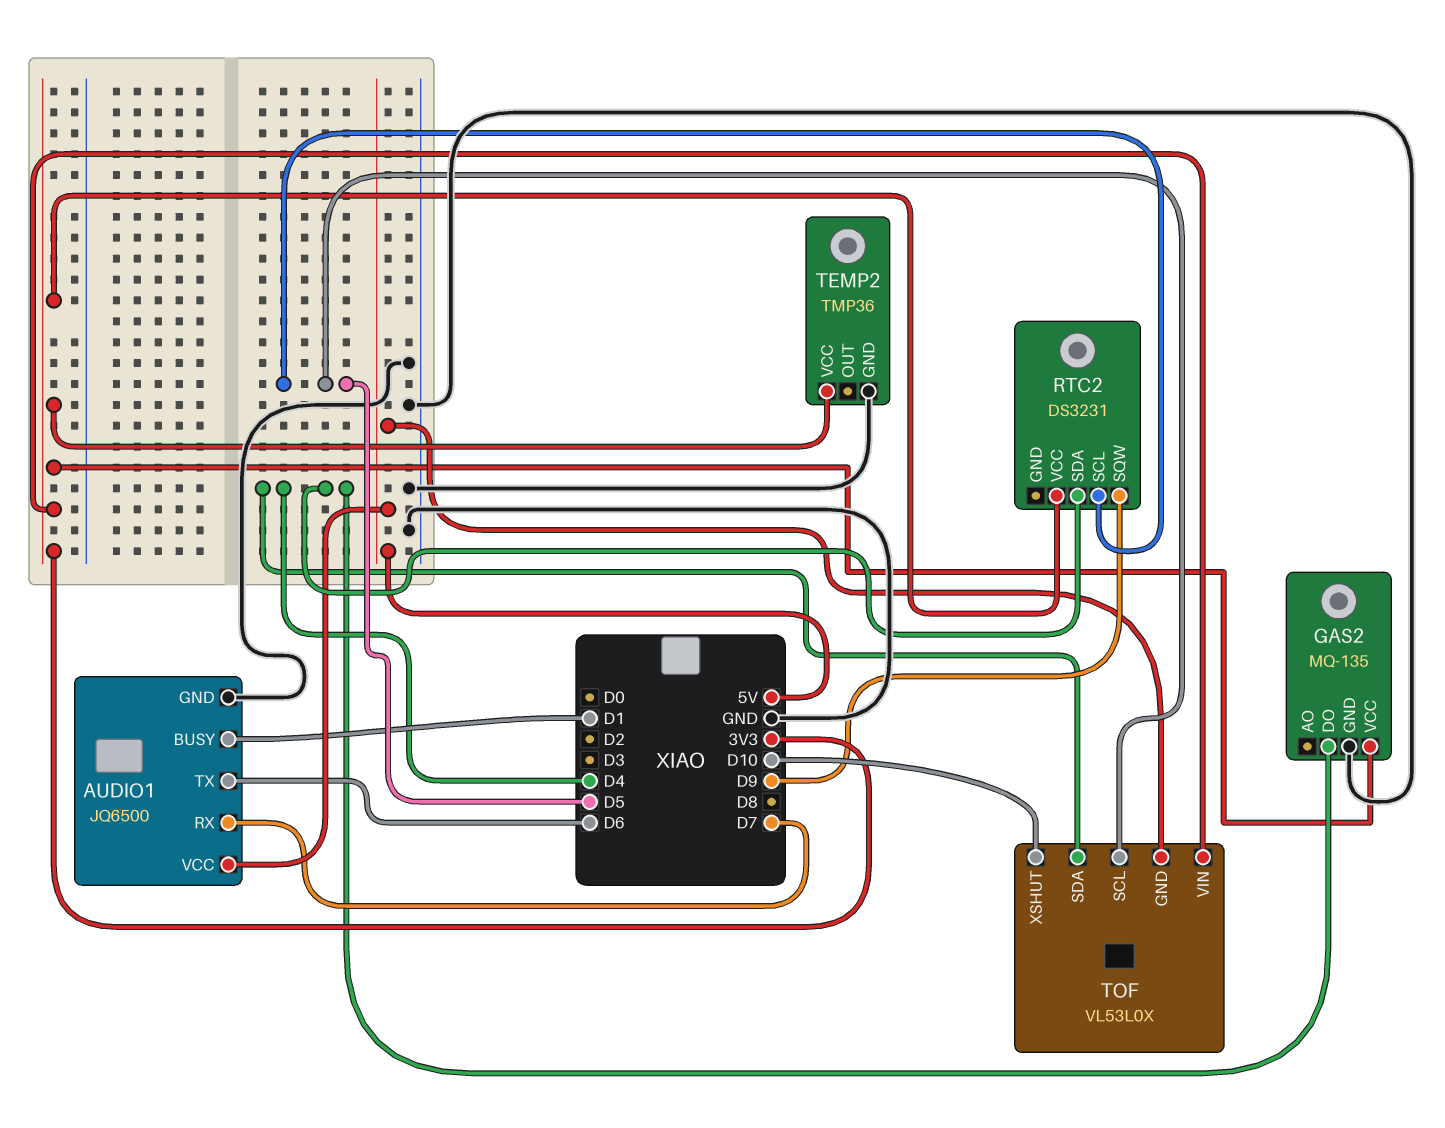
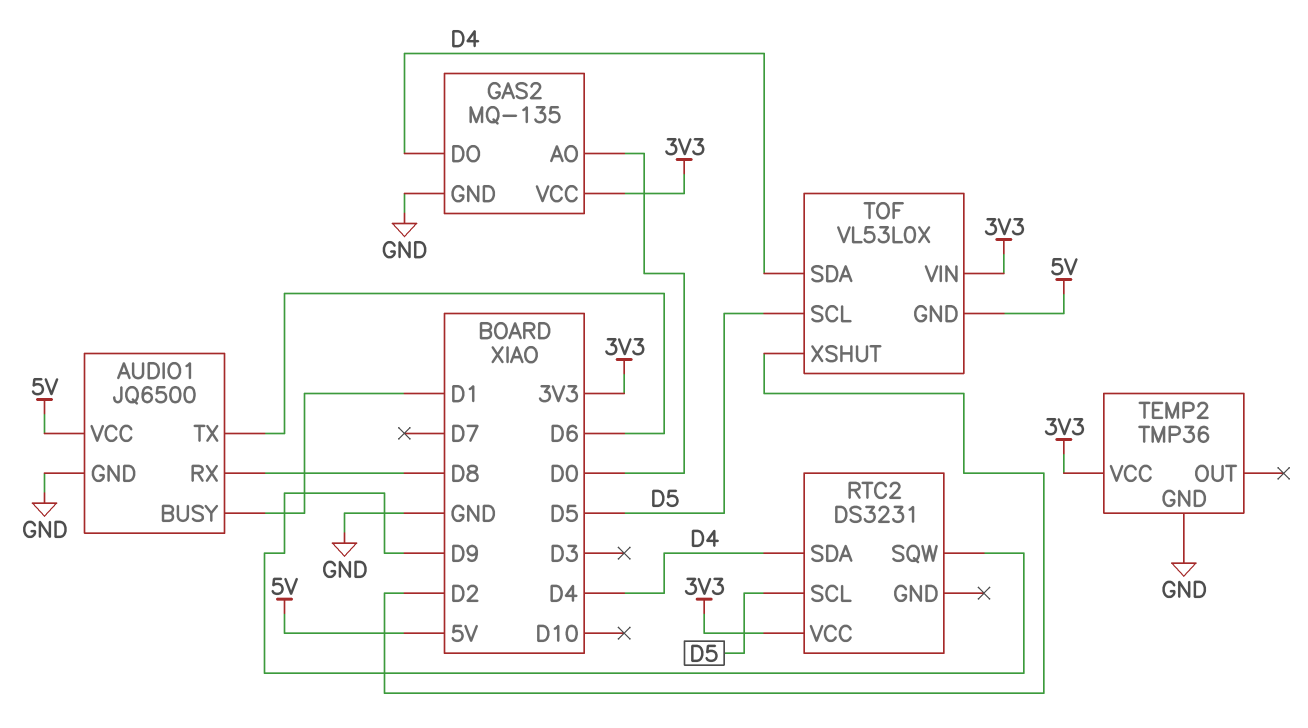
AUDIO1 pin RX: D7 -> D8
GAS2 pin AO: none -> D0
TOF pin XSHUT: D10 -> D2

